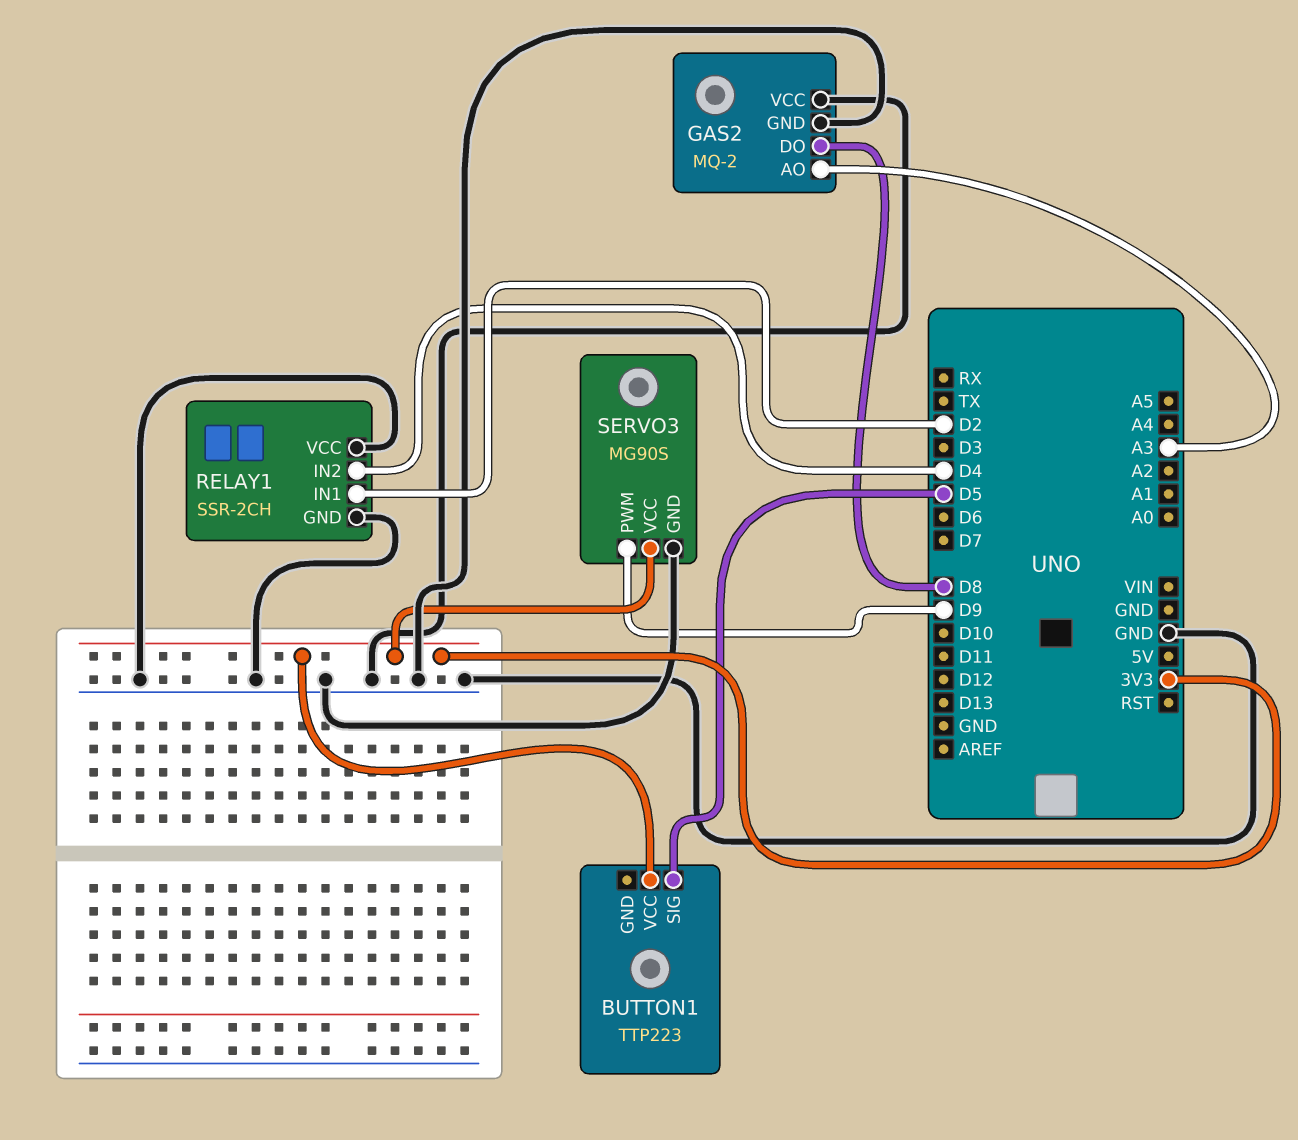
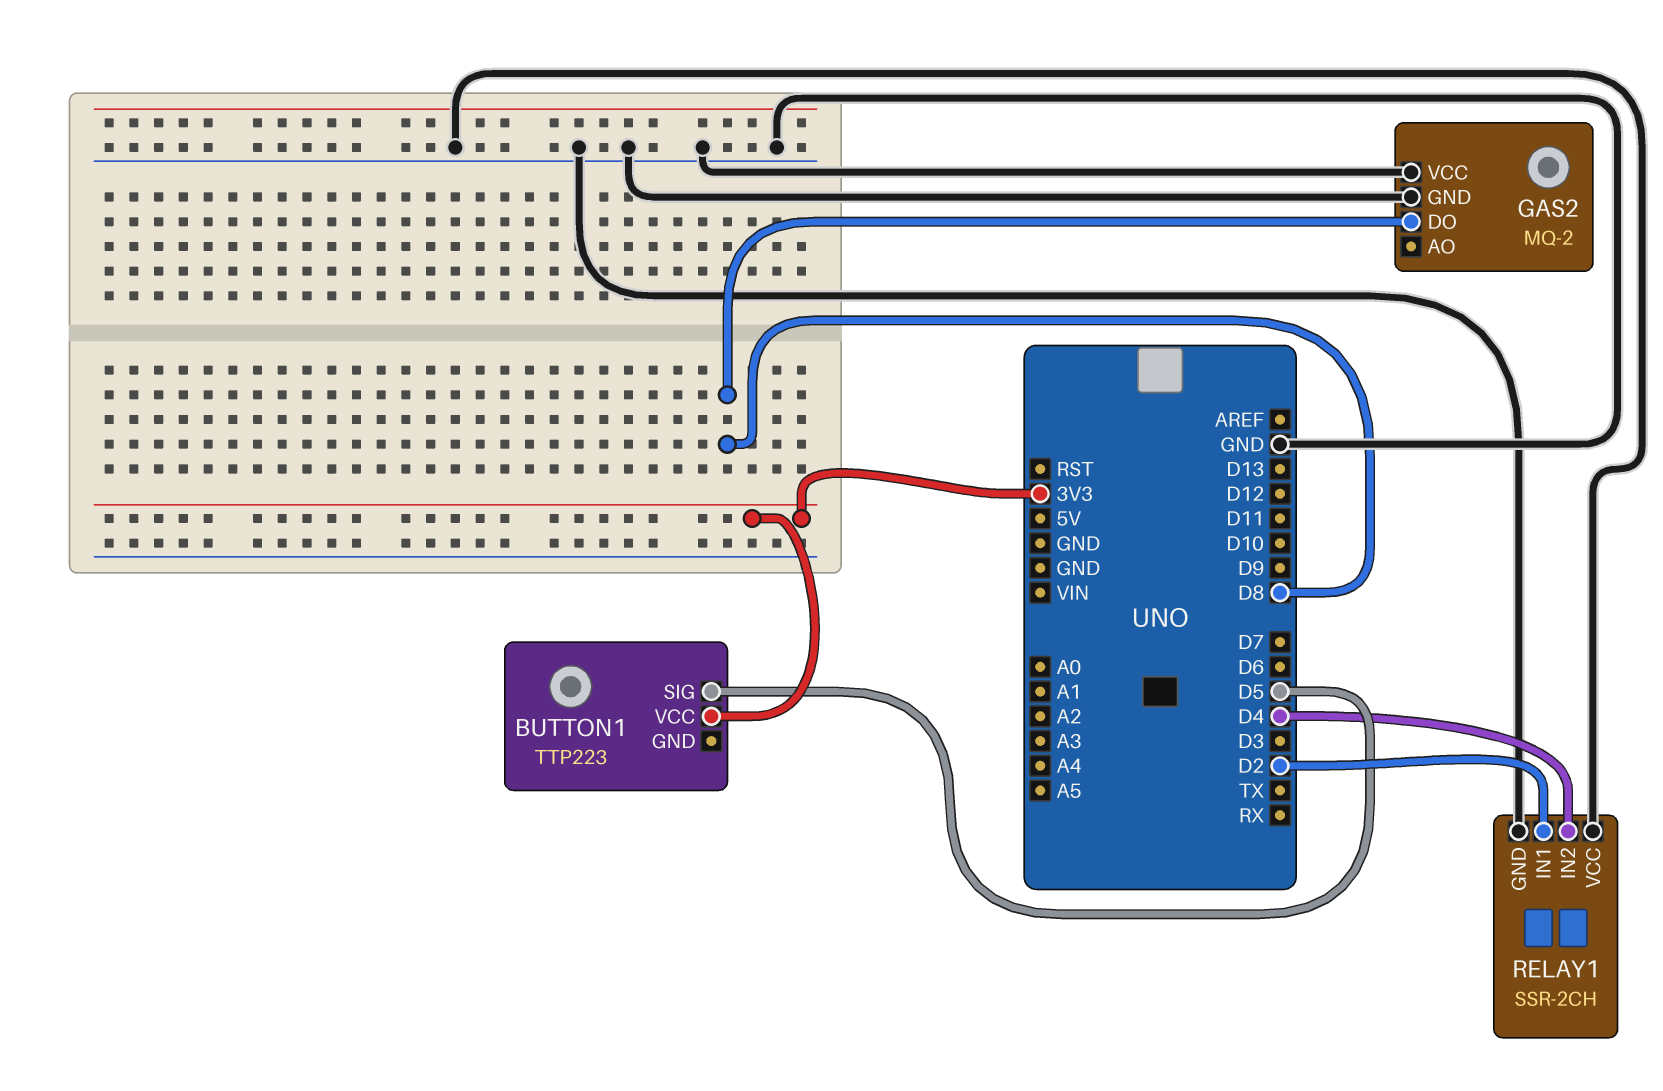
GAS2 pin AO: A3 -> none
SERVO3: MG90S -> none
SERVO3 pin GND: GND -> none
SERVO3 pin PWM: D9 -> none
SERVO3 pin VCC: 3V3 -> none

